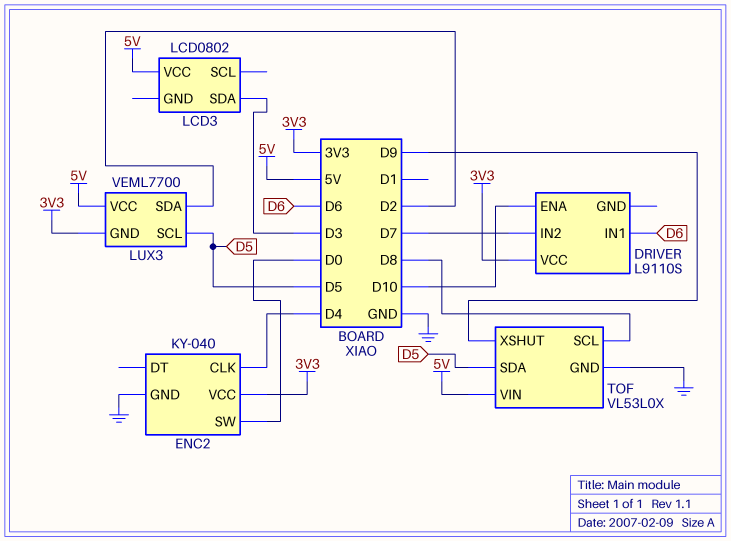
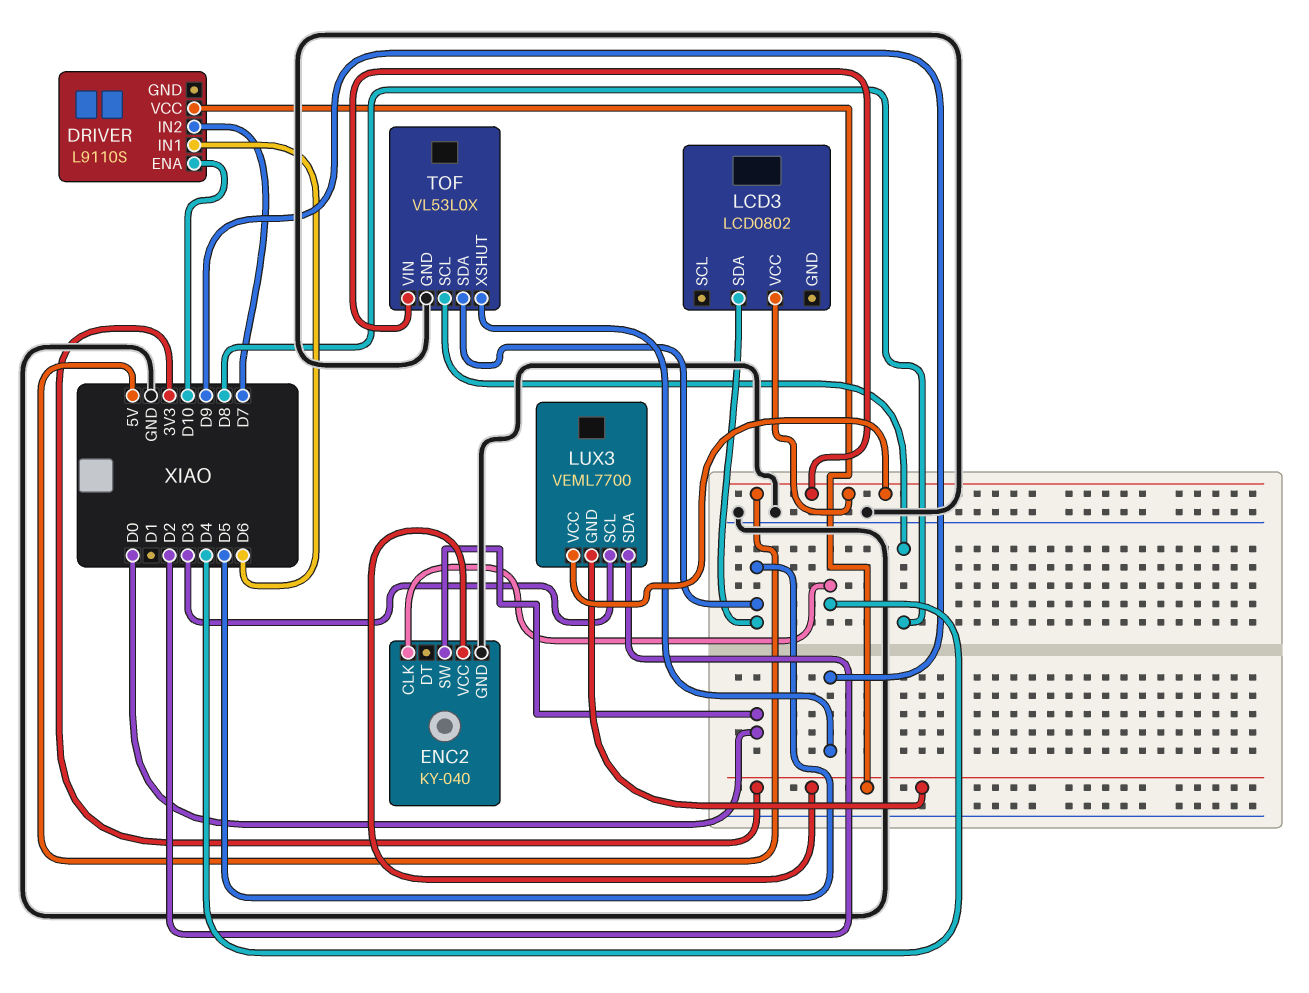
LCD3 pin SDA: D3 -> D5
LUX3 pin SCL: D5 -> D3

